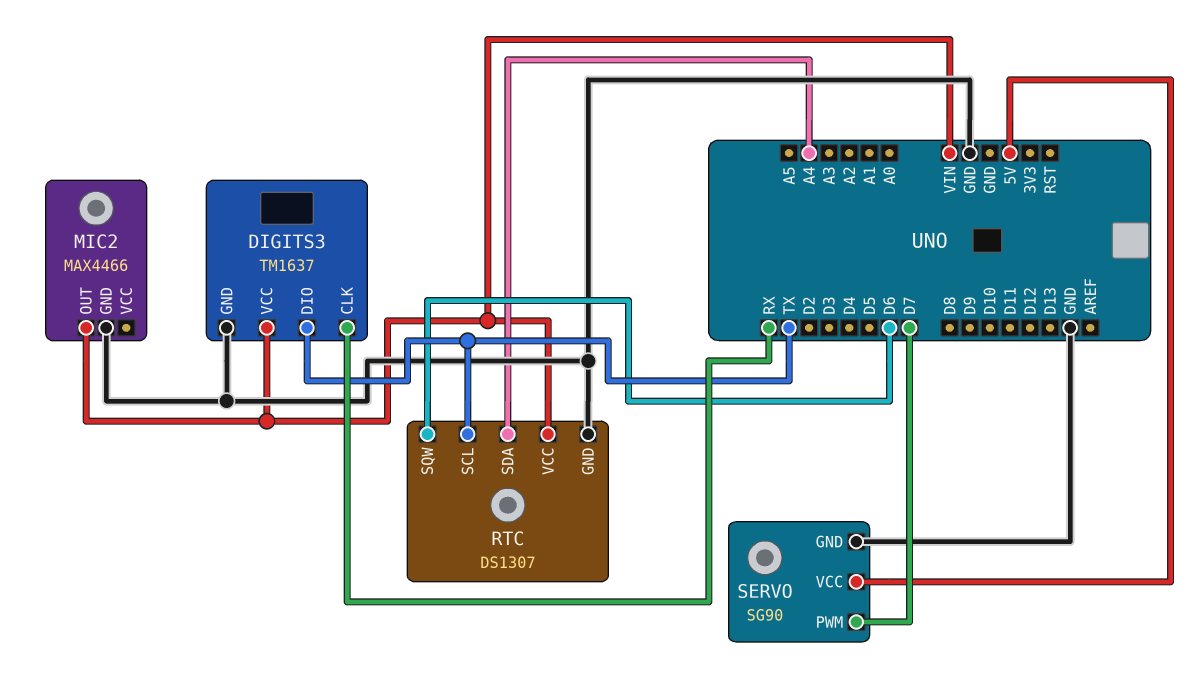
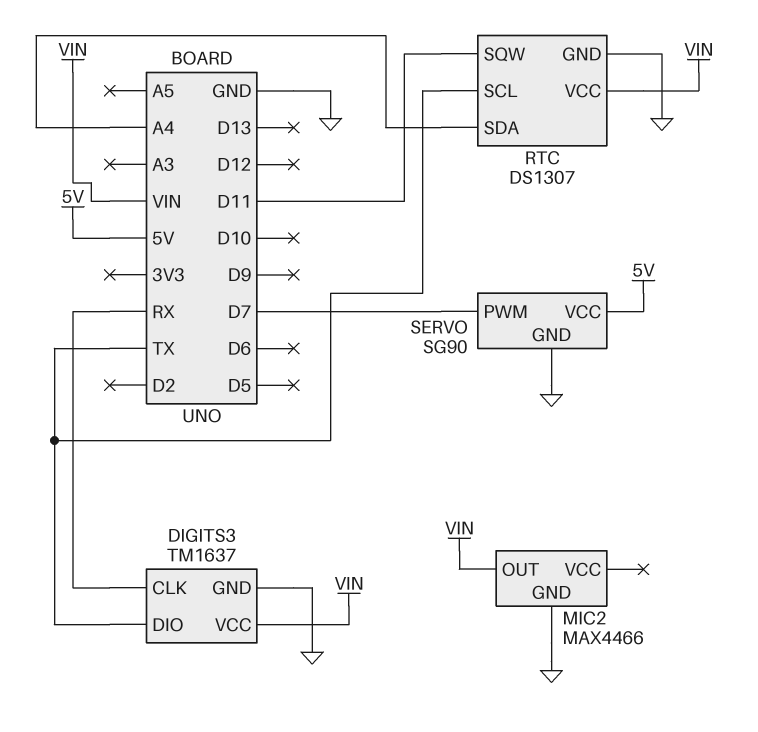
RTC pin SQW: D6 -> D11

